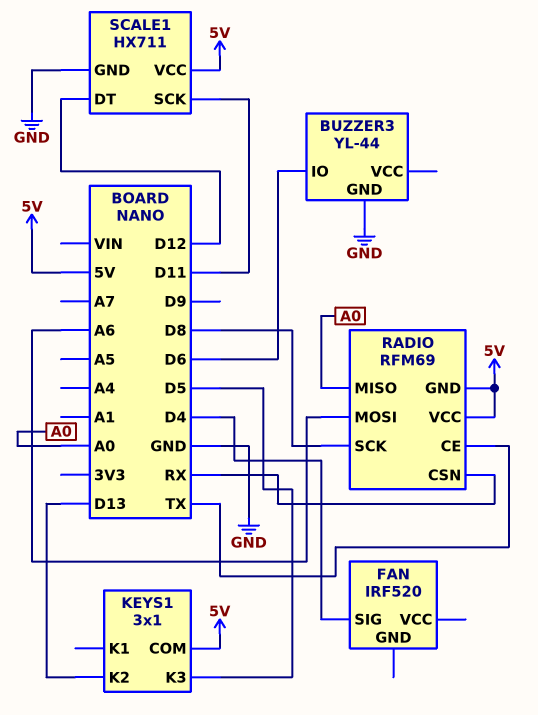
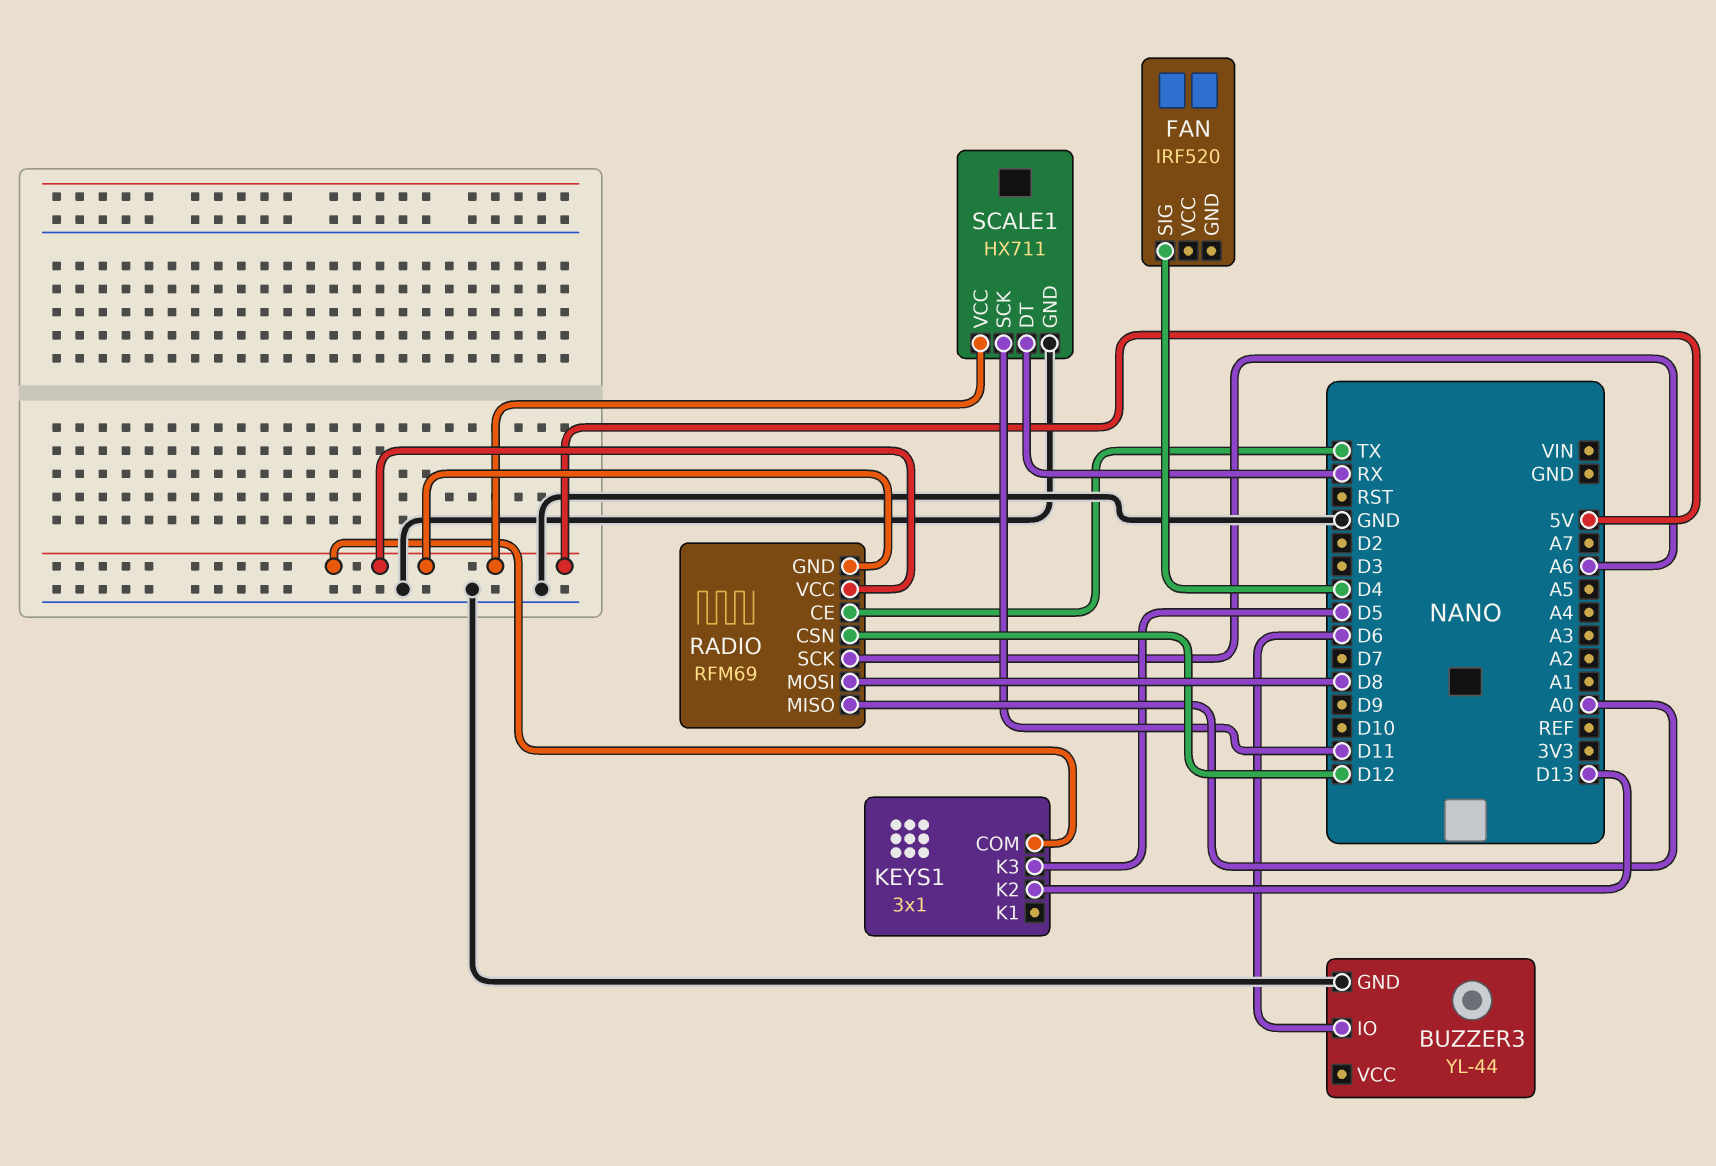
RADIO pin CSN: RX -> D12
RADIO pin MOSI: A6 -> D8
RADIO pin SCK: D8 -> A6
SCALE1 pin DT: D12 -> RX

